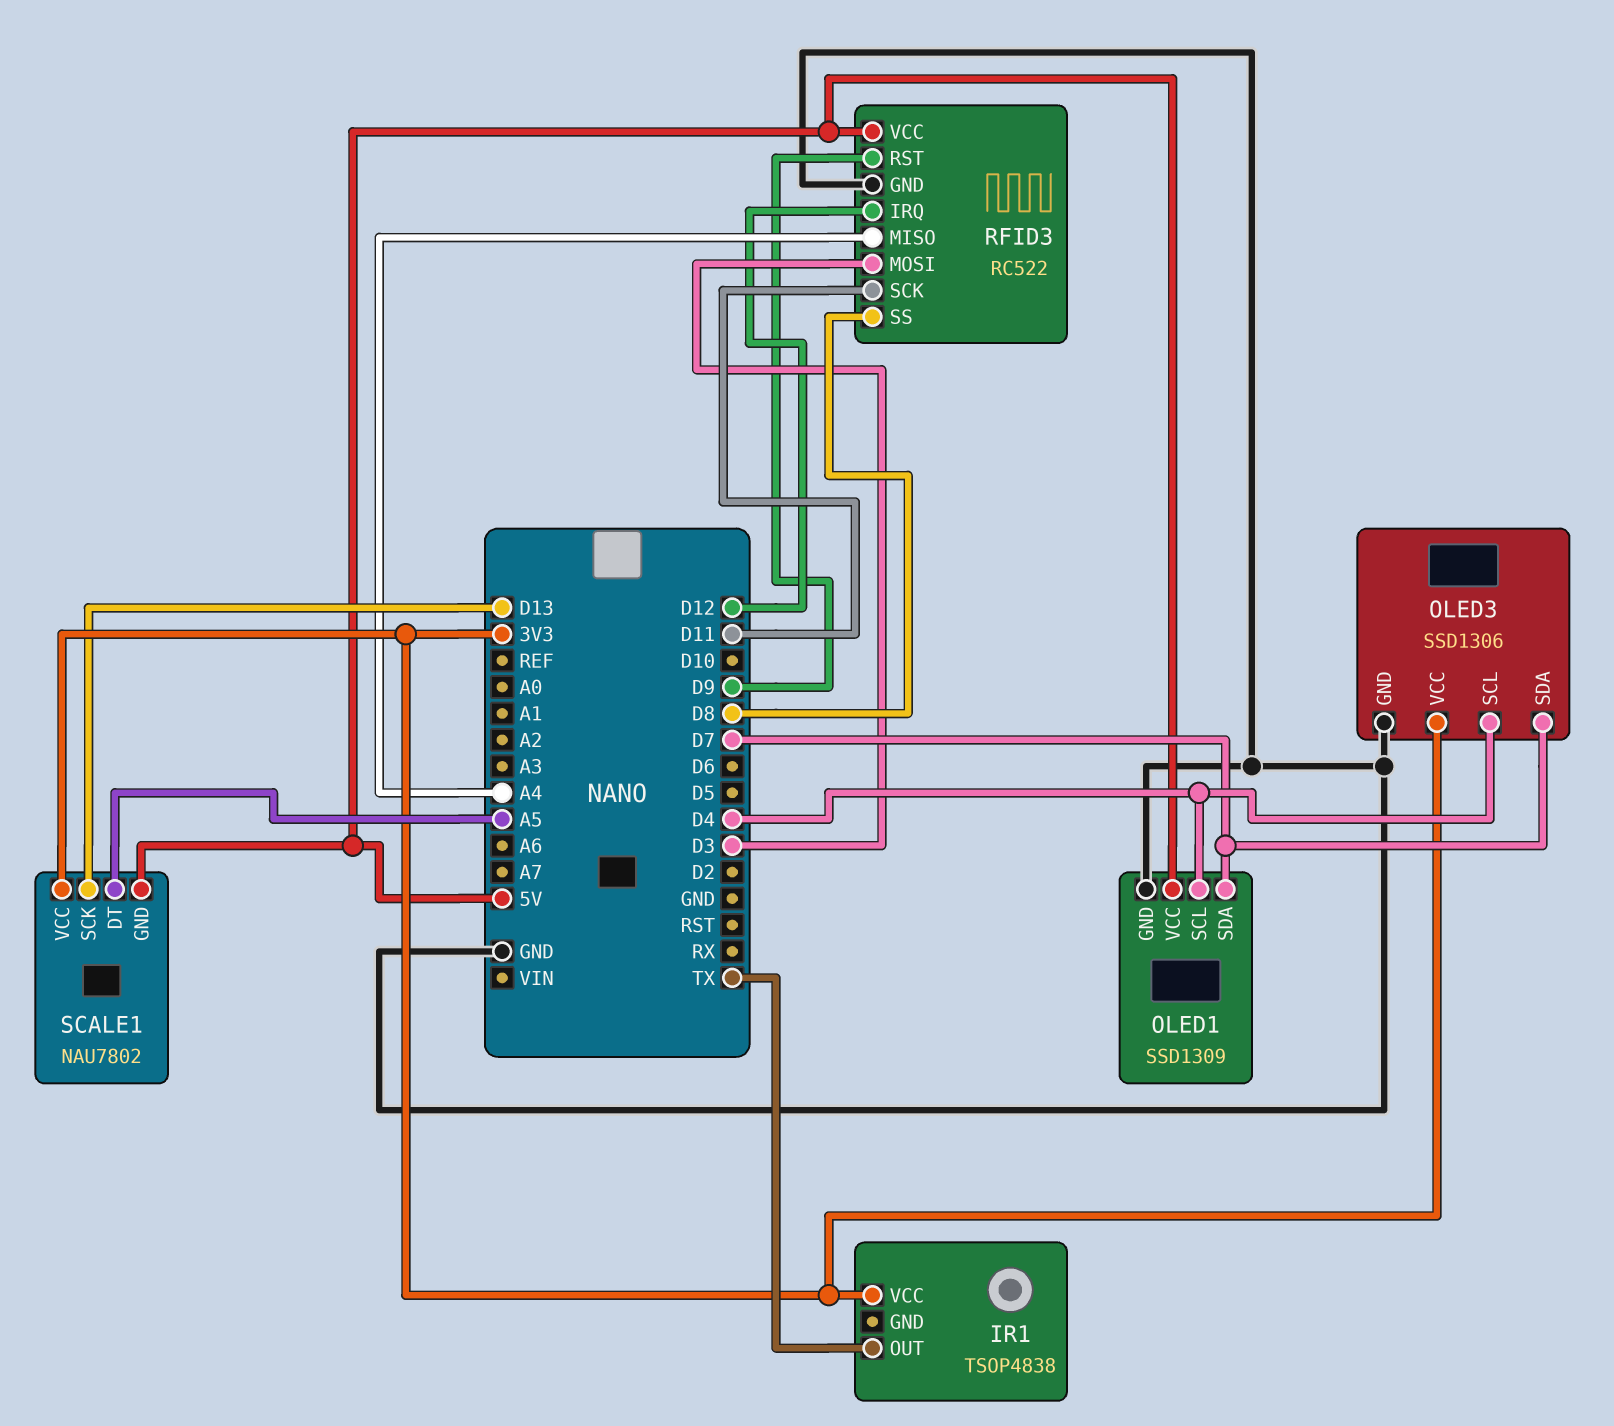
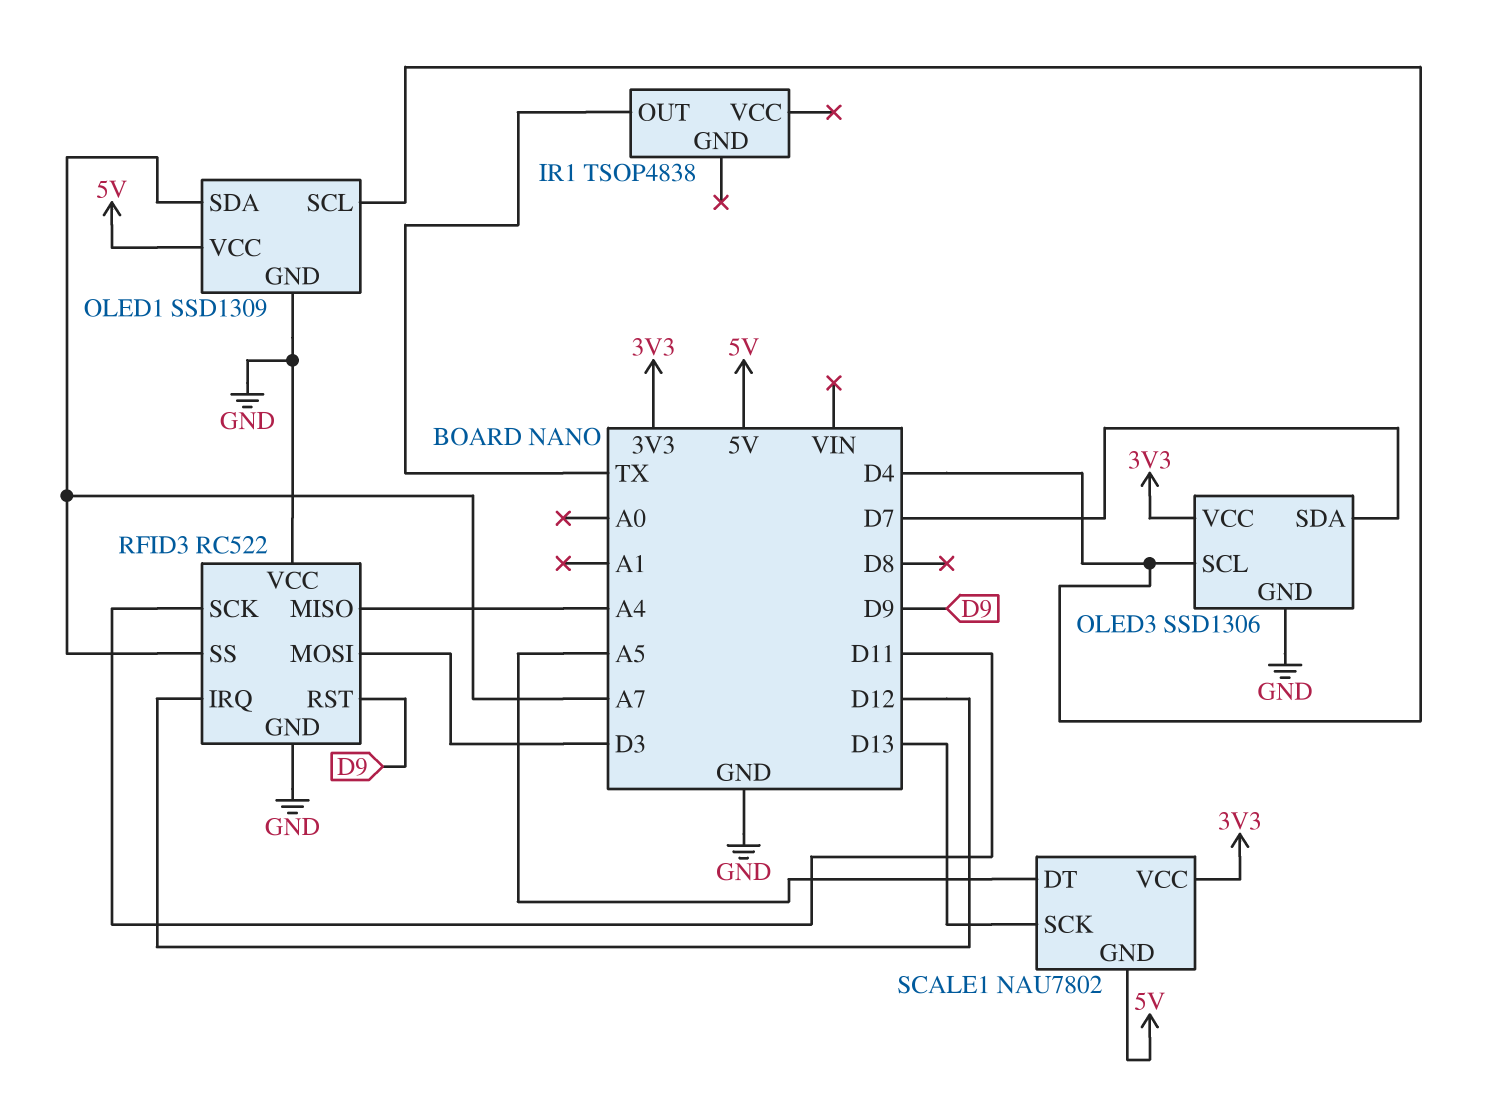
IR1 pin VCC: 3V3 -> none
OLED1 pin SDA: D7 -> A7
RFID3 pin SS: D8 -> A7
RFID3 pin VCC: 5V -> GND

